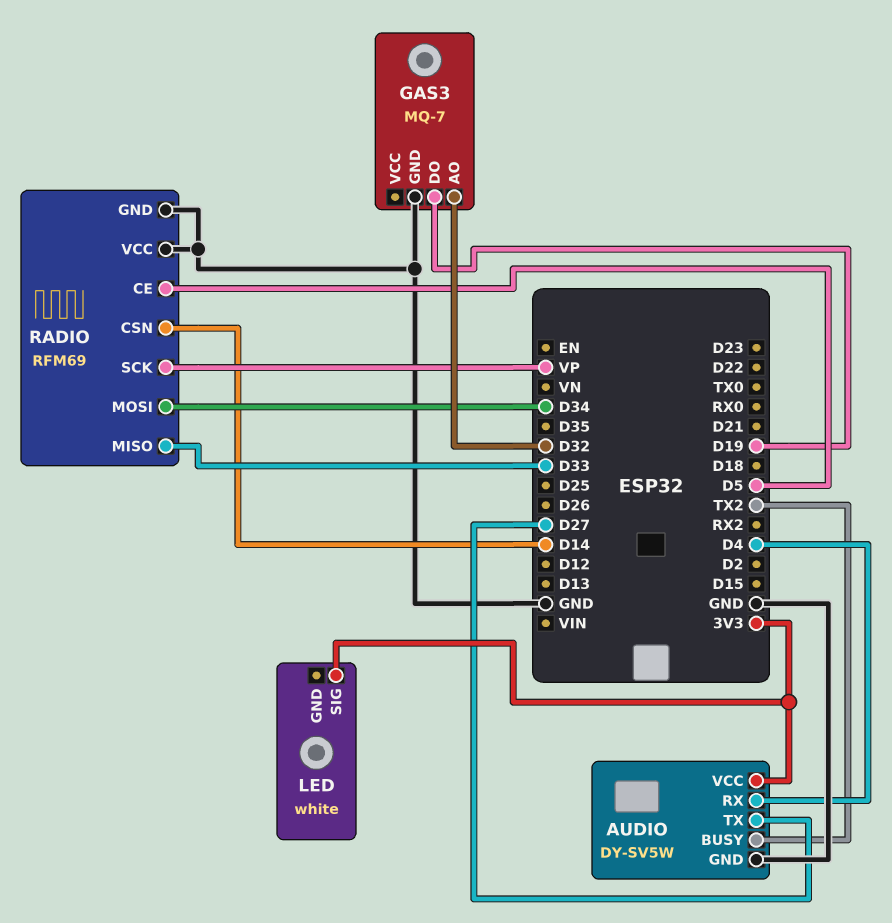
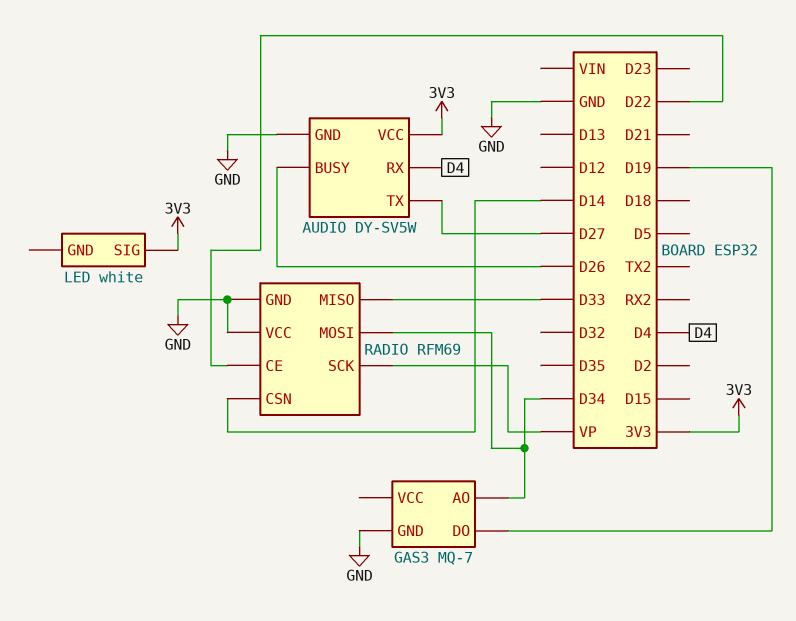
AUDIO pin BUSY: TX2 -> D26
GAS3 pin AO: D32 -> D34
RADIO pin CE: D5 -> D22

